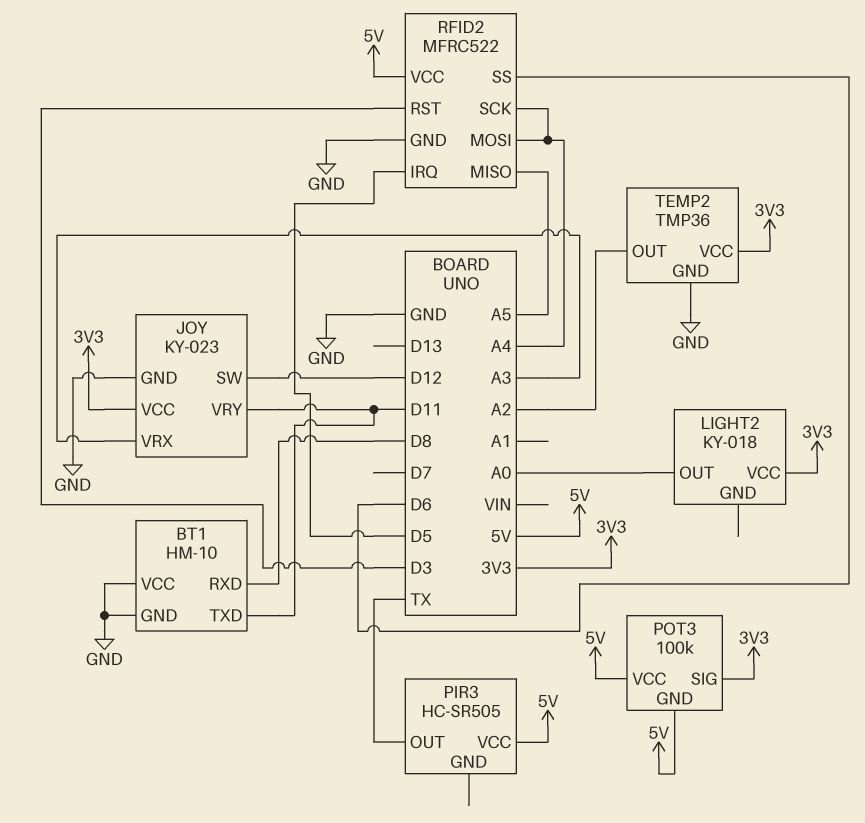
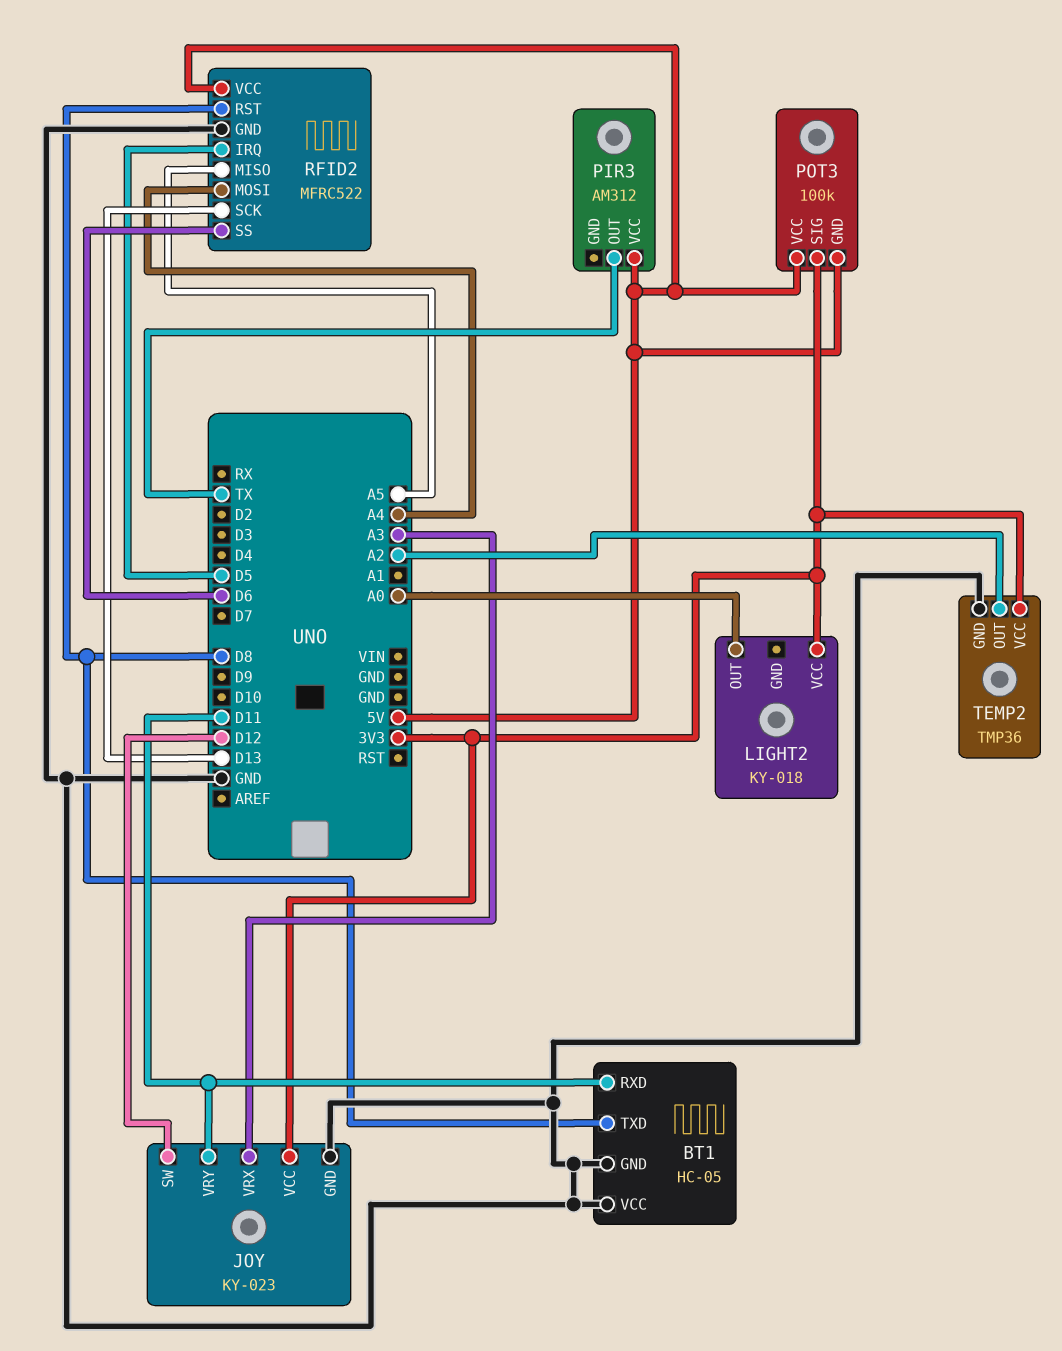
BT1: HM-10 -> HC-05
BT1 pin RXD: D8 -> D11
BT1 pin TXD: D11 -> D8
PIR3: HC-SR505 -> AM312
RFID2 pin RST: D3 -> D8
RFID2 pin SCK: A4 -> D13

